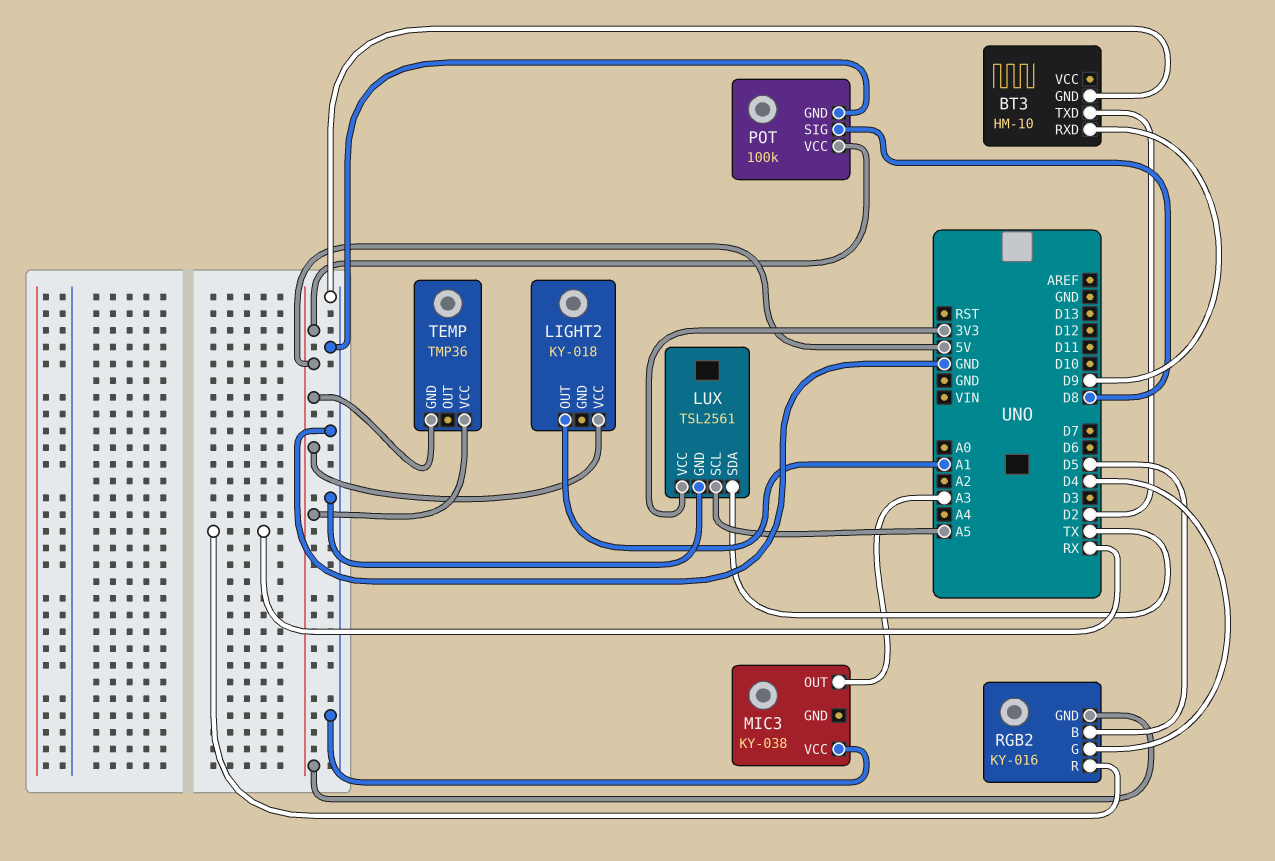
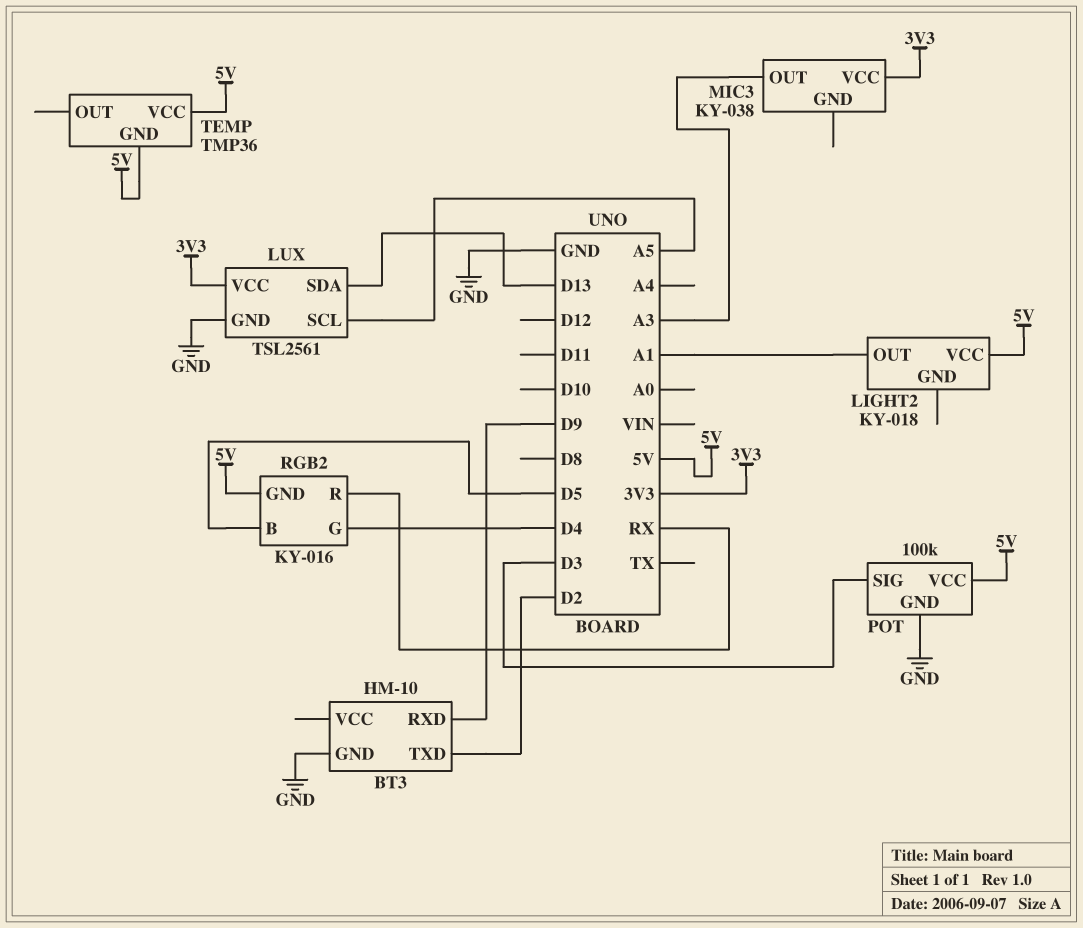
LUX pin SDA: TX -> D13
MIC3 pin VCC: GND -> 3V3
POT pin SIG: D8 -> D3

